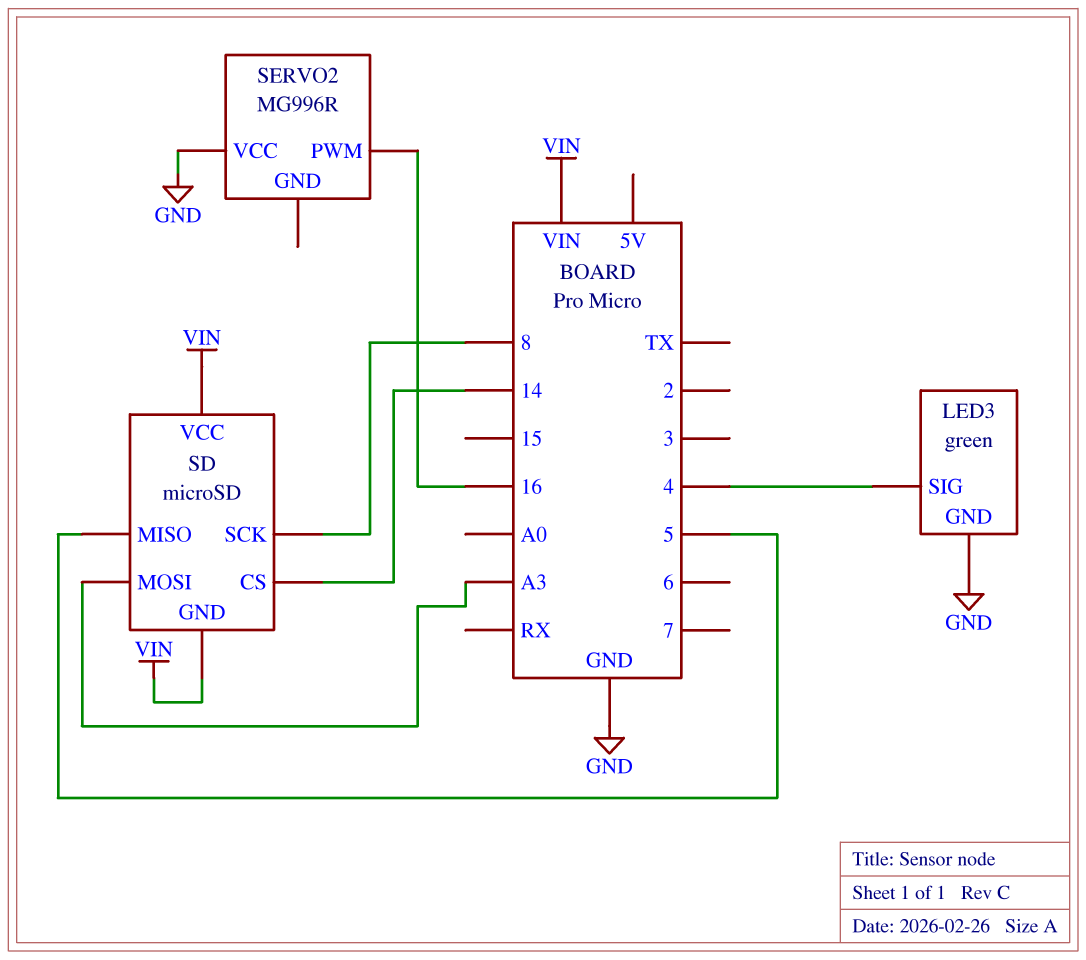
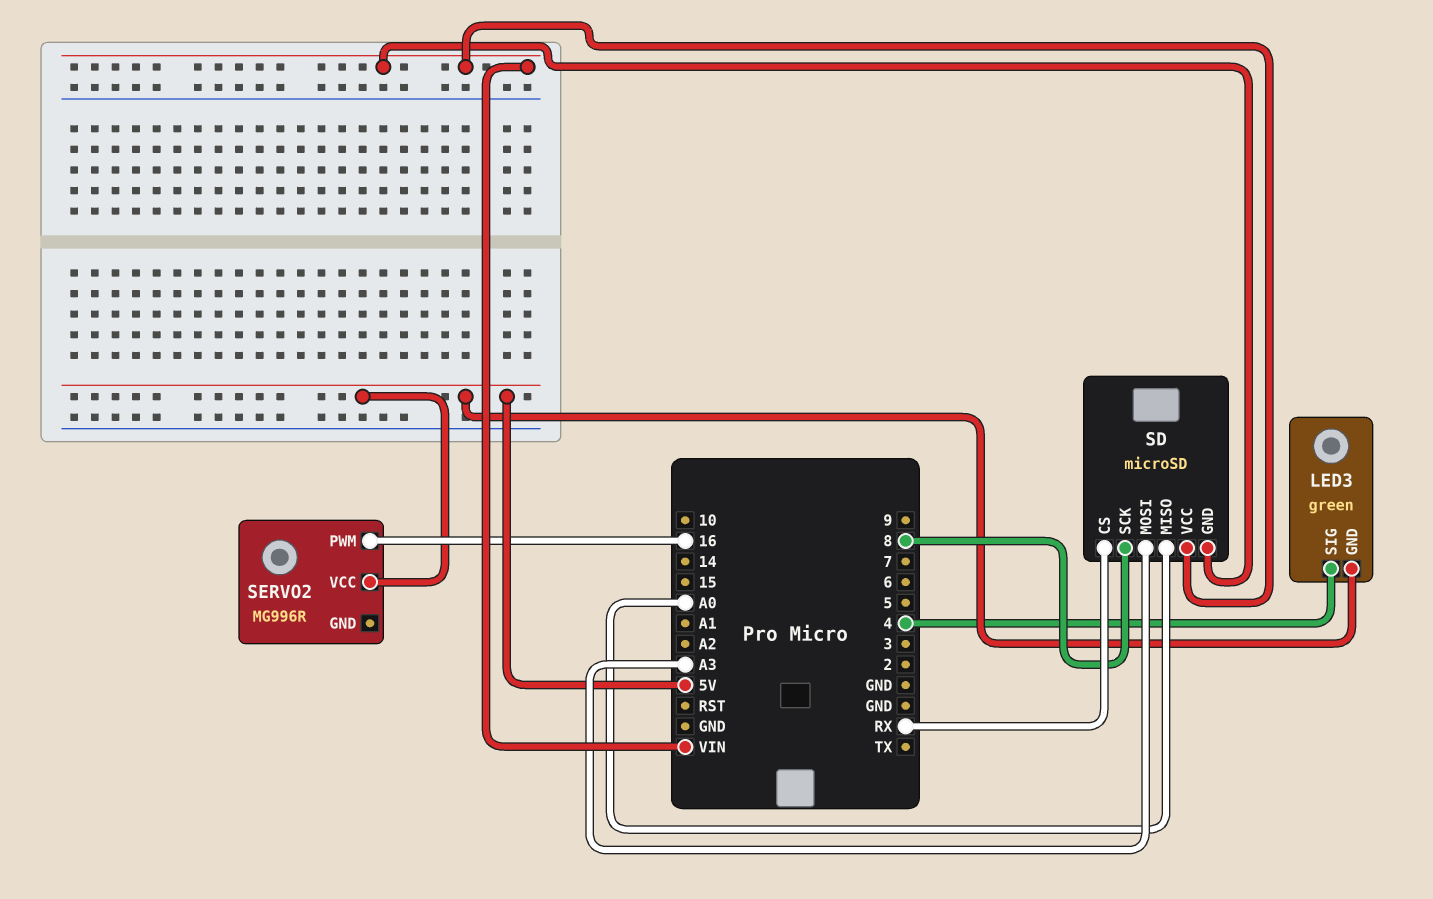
LED3 pin GND: GND -> 5V
SD pin CS: 14 -> RX
SD pin MISO: 5 -> A0
SERVO2 pin VCC: GND -> 5V

